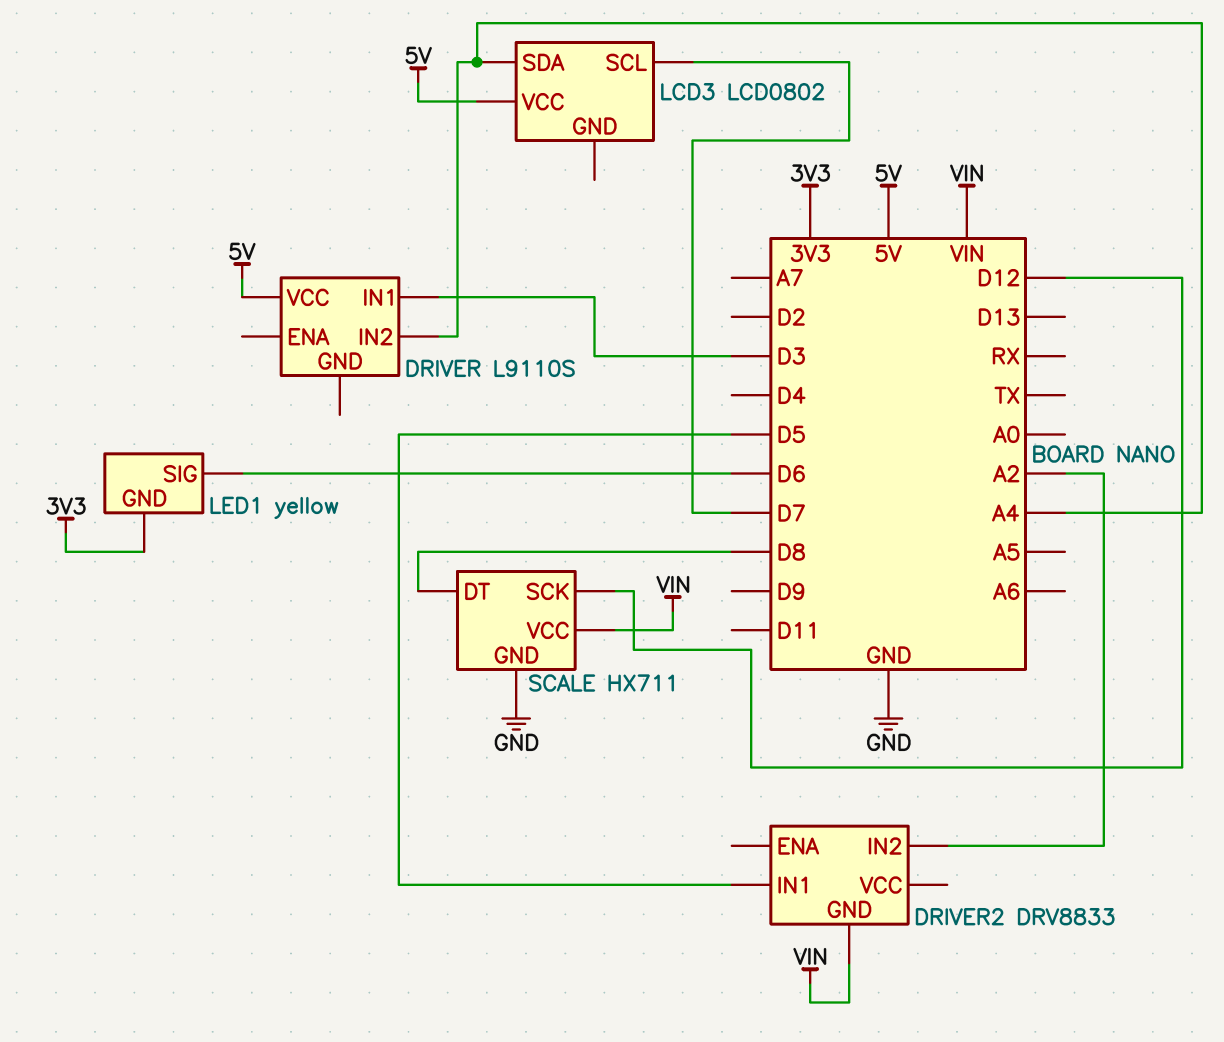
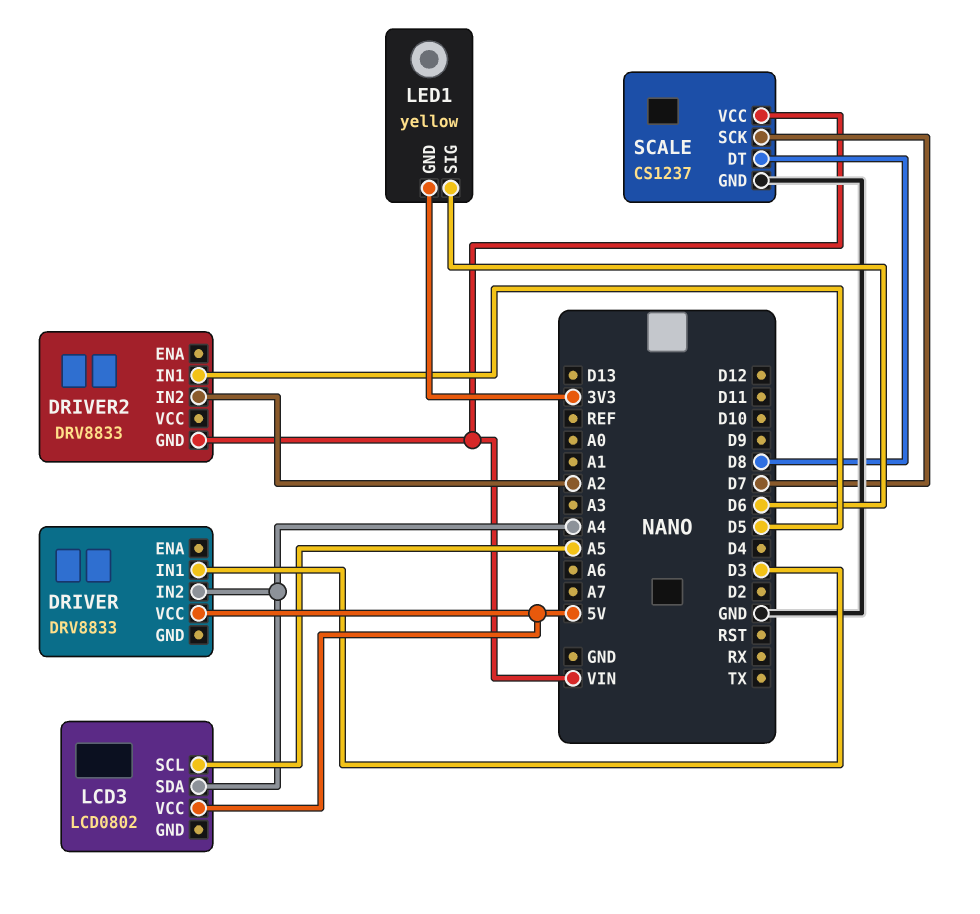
DRIVER: L9110S -> DRV8833
LCD3 pin SCL: D7 -> A5
SCALE: HX711 -> CS1237
SCALE pin SCK: D12 -> D7

